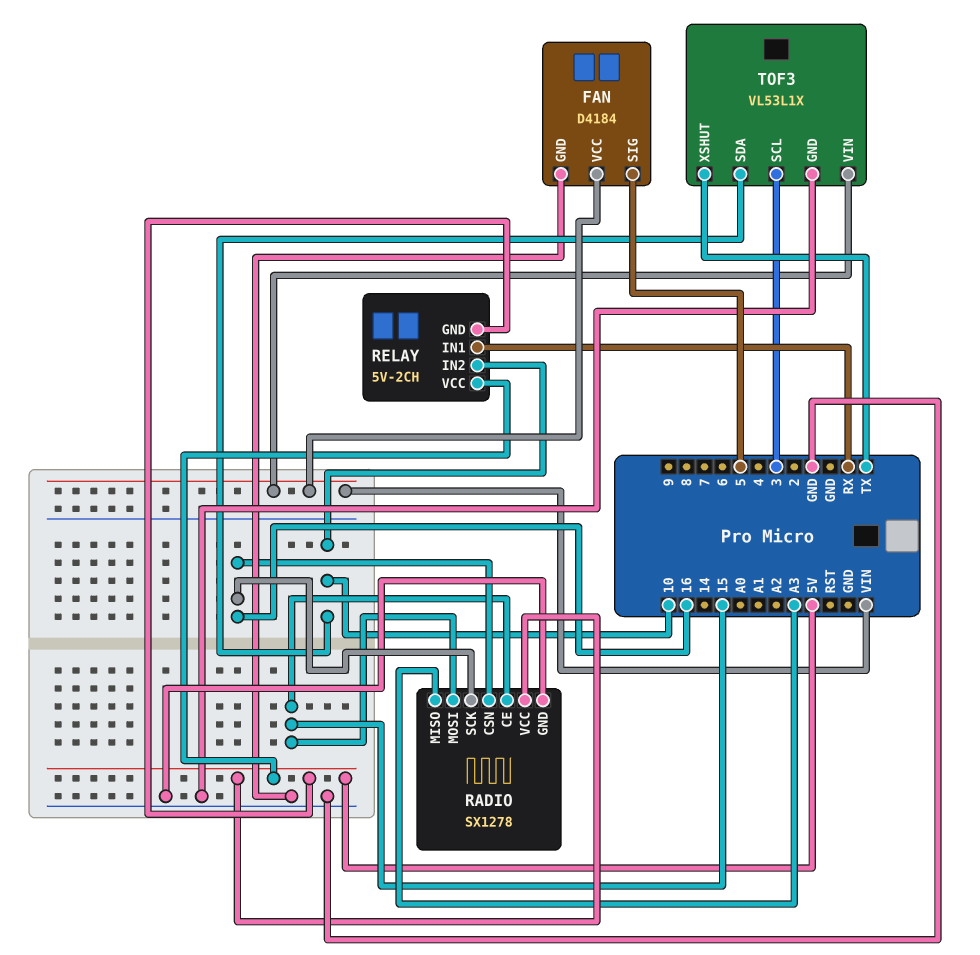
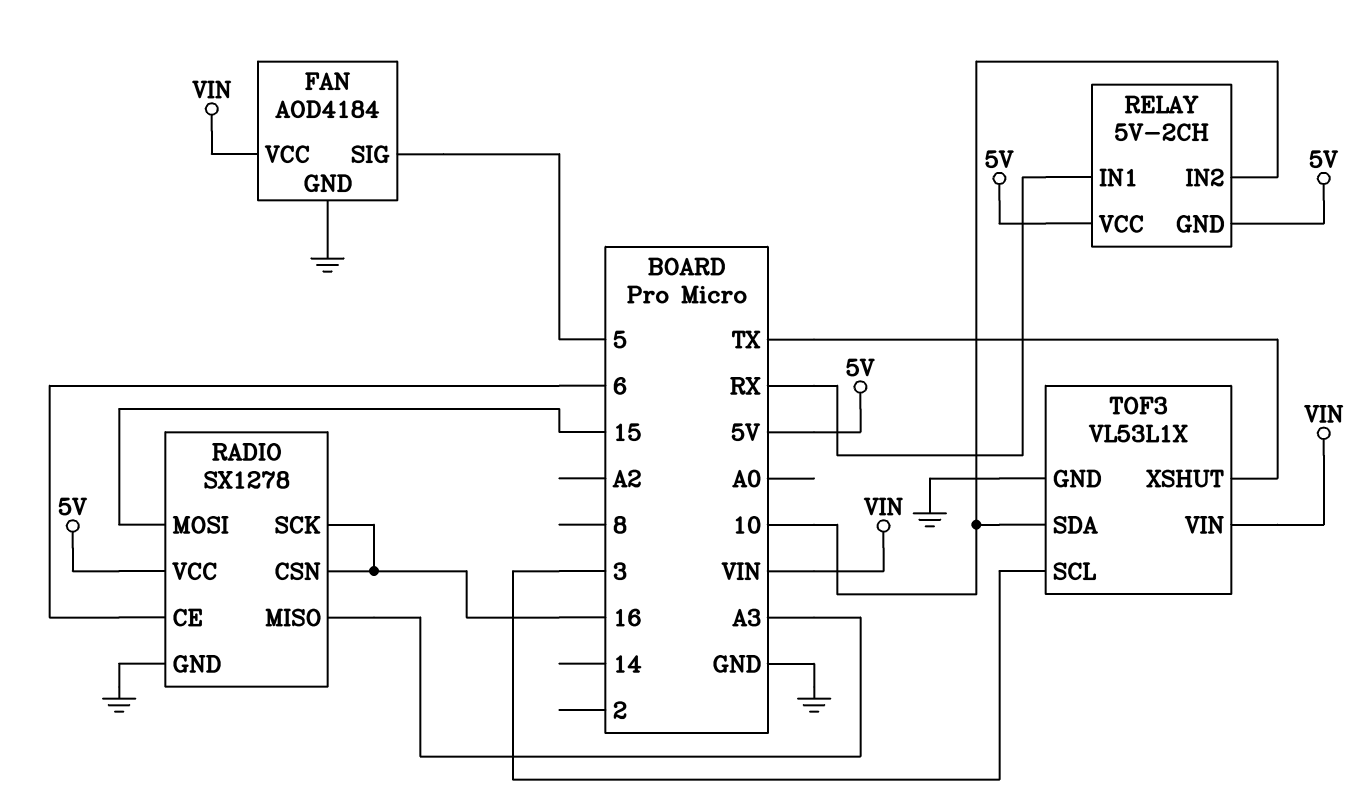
FAN: D4184 -> AOD4184
RADIO pin CE: 15 -> 6

